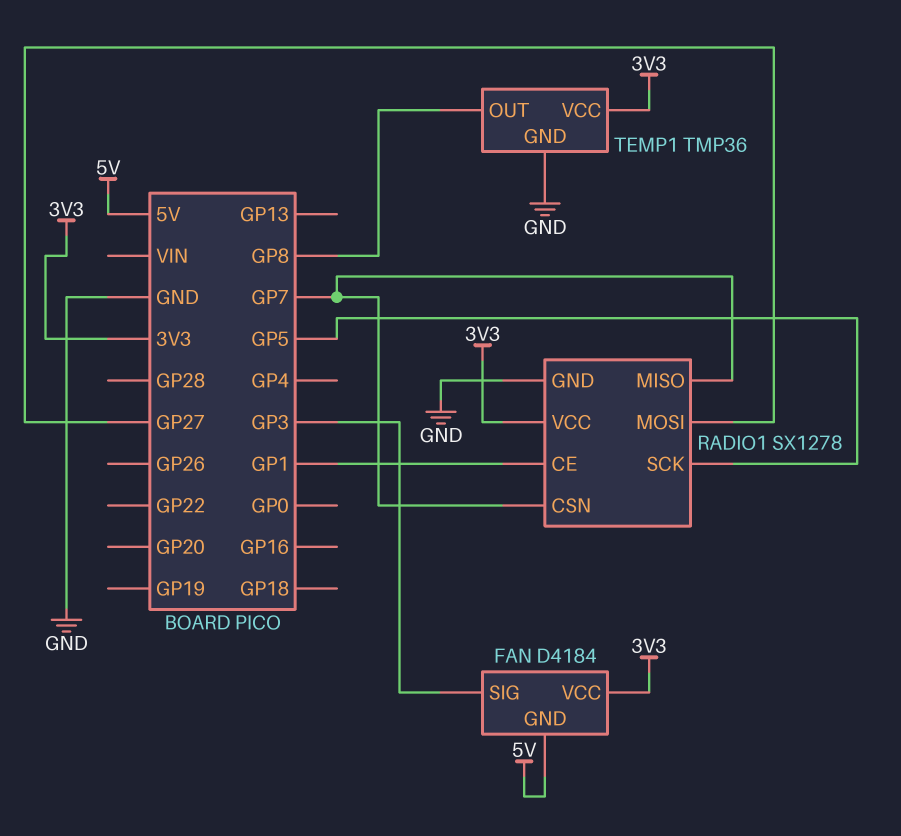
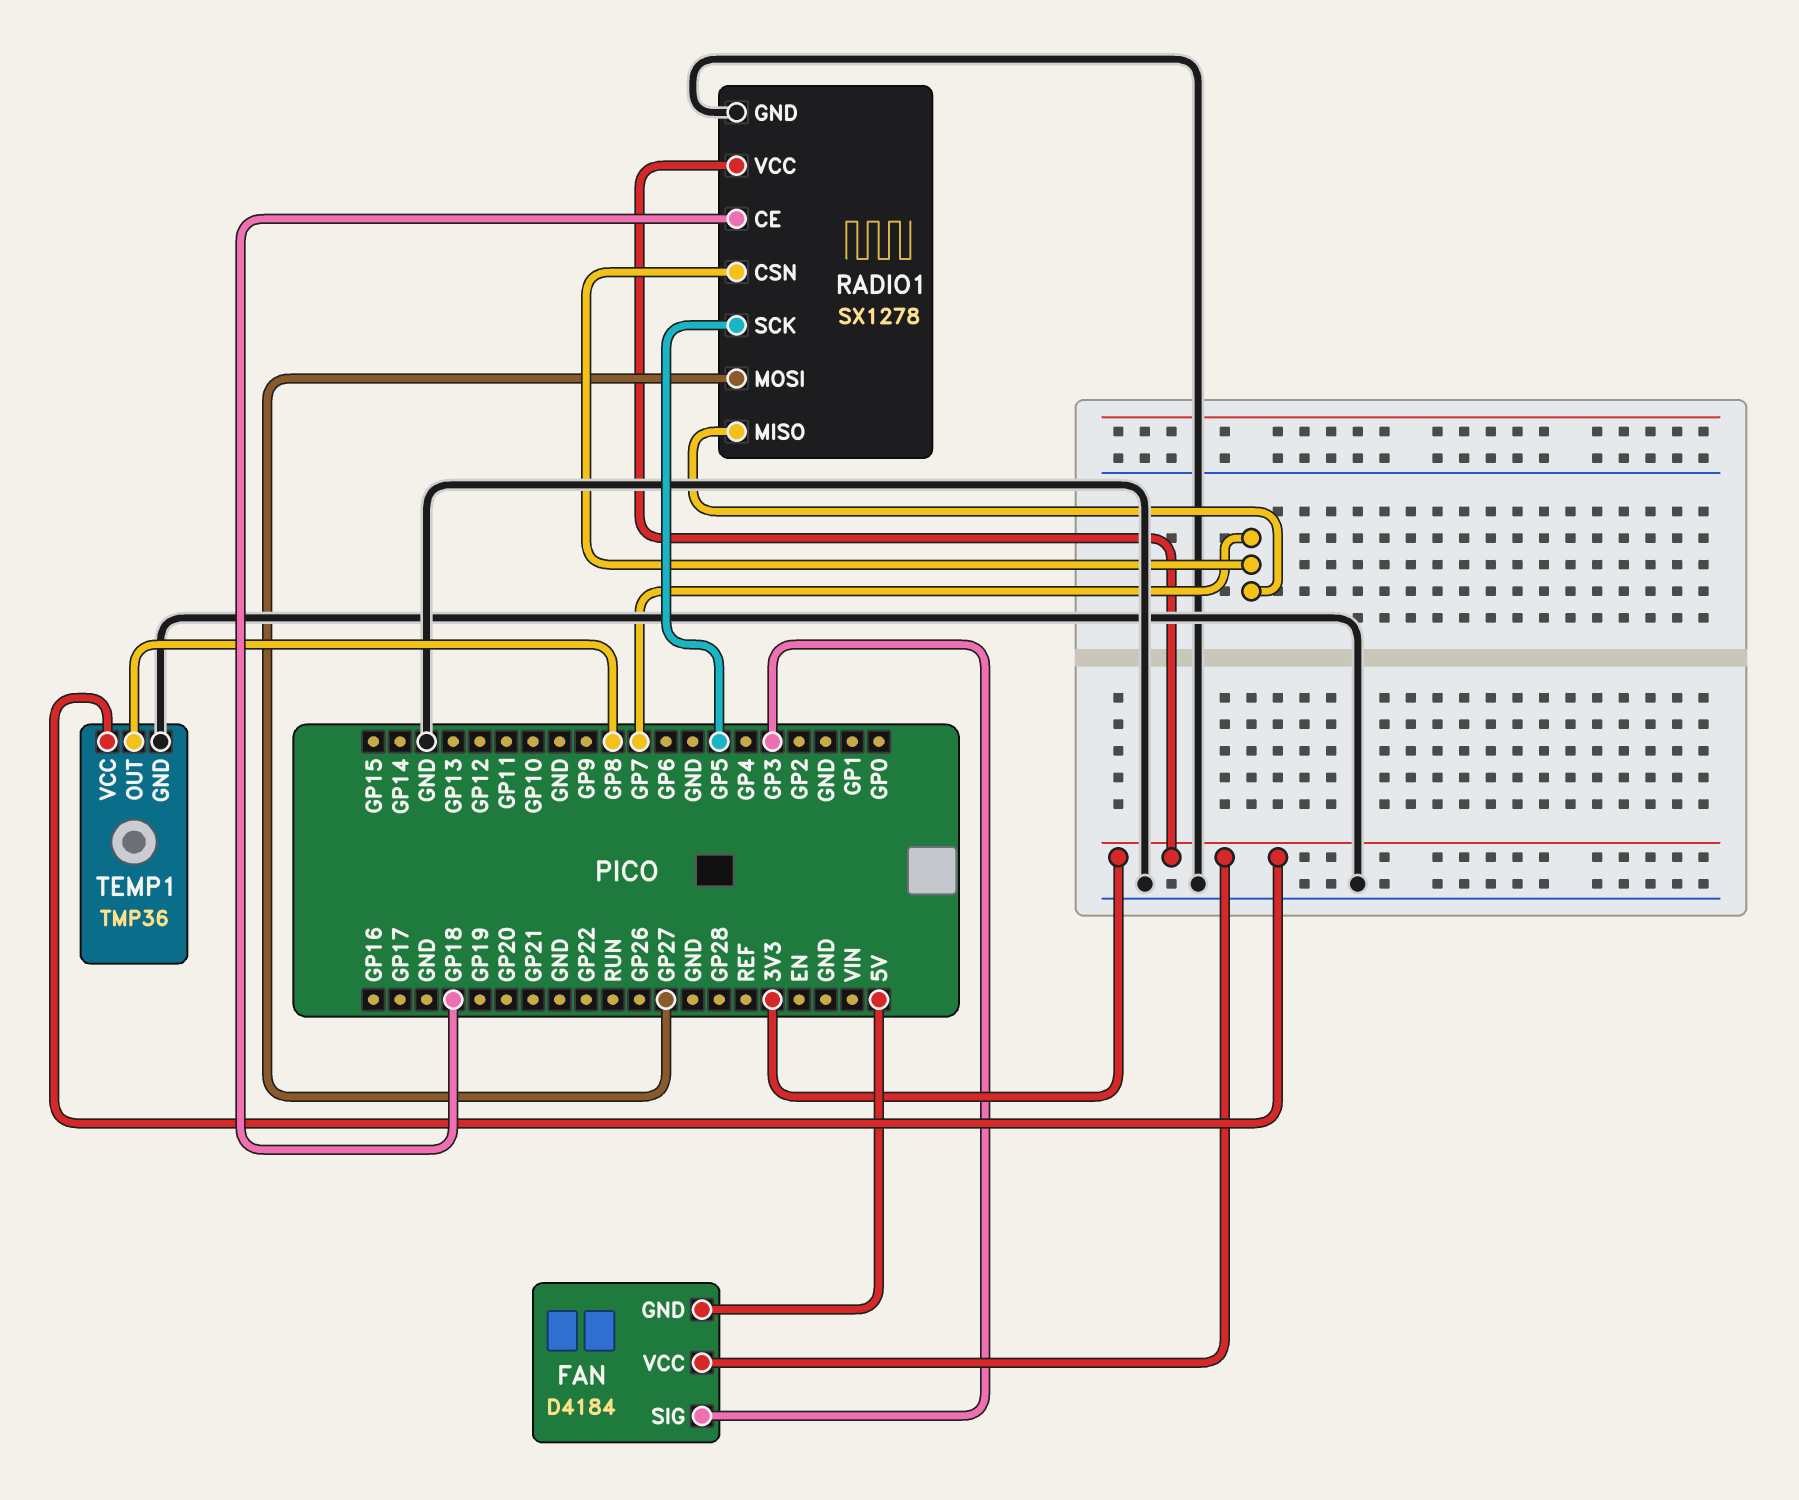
RADIO1 pin CE: GP1 -> GP18

